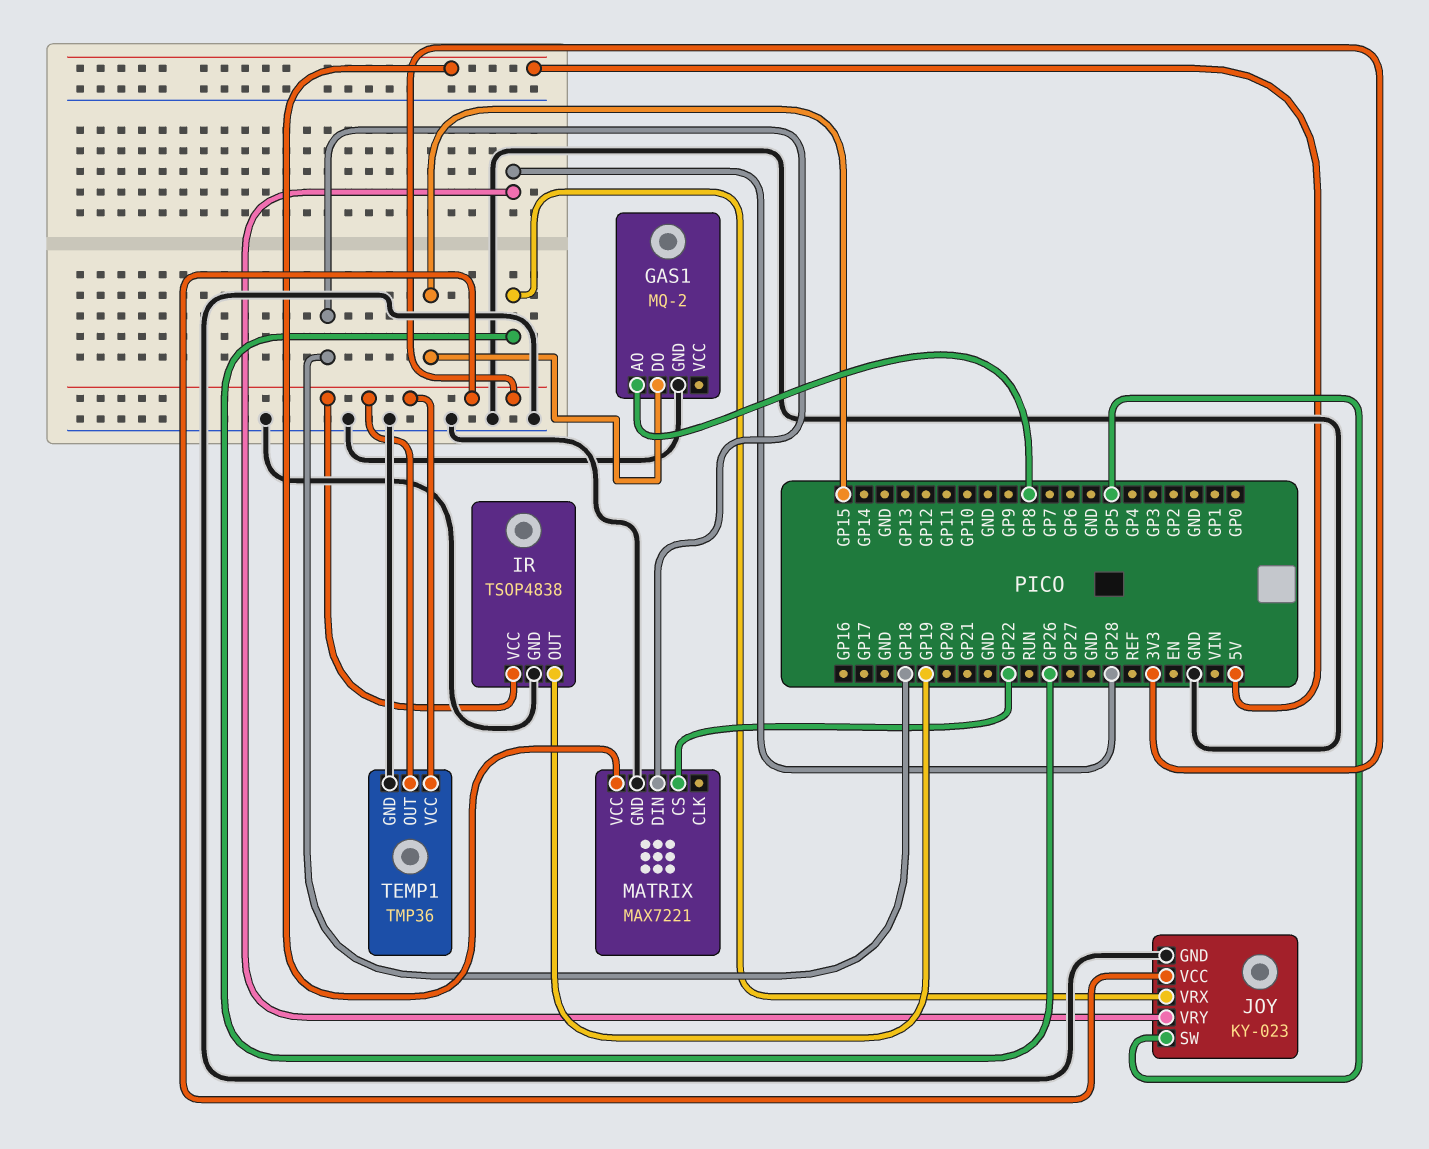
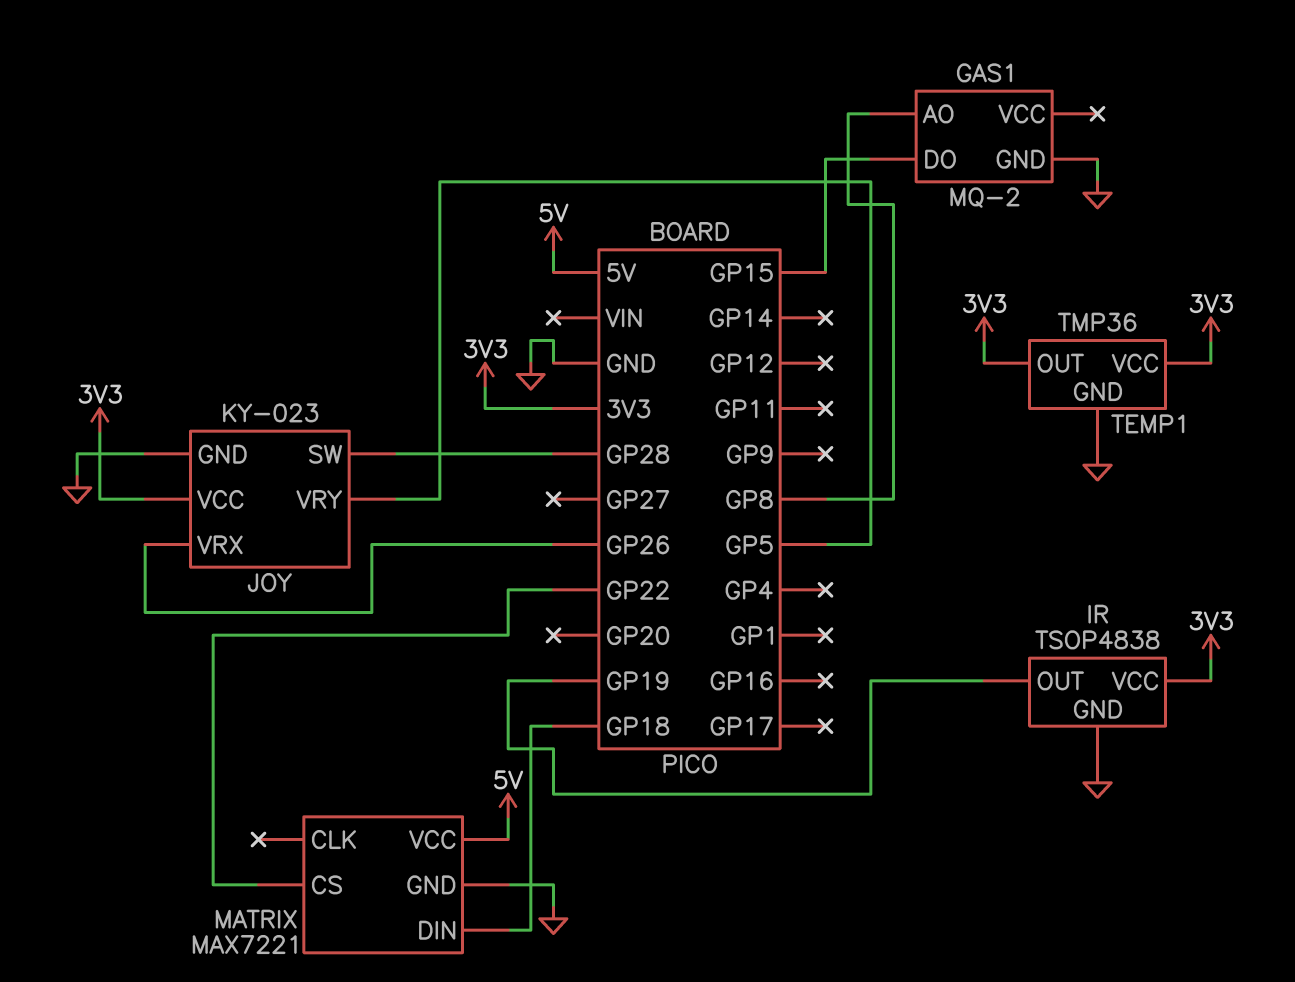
JOY pin SW: GP5 -> GP28
JOY pin VRY: GP28 -> GP5

